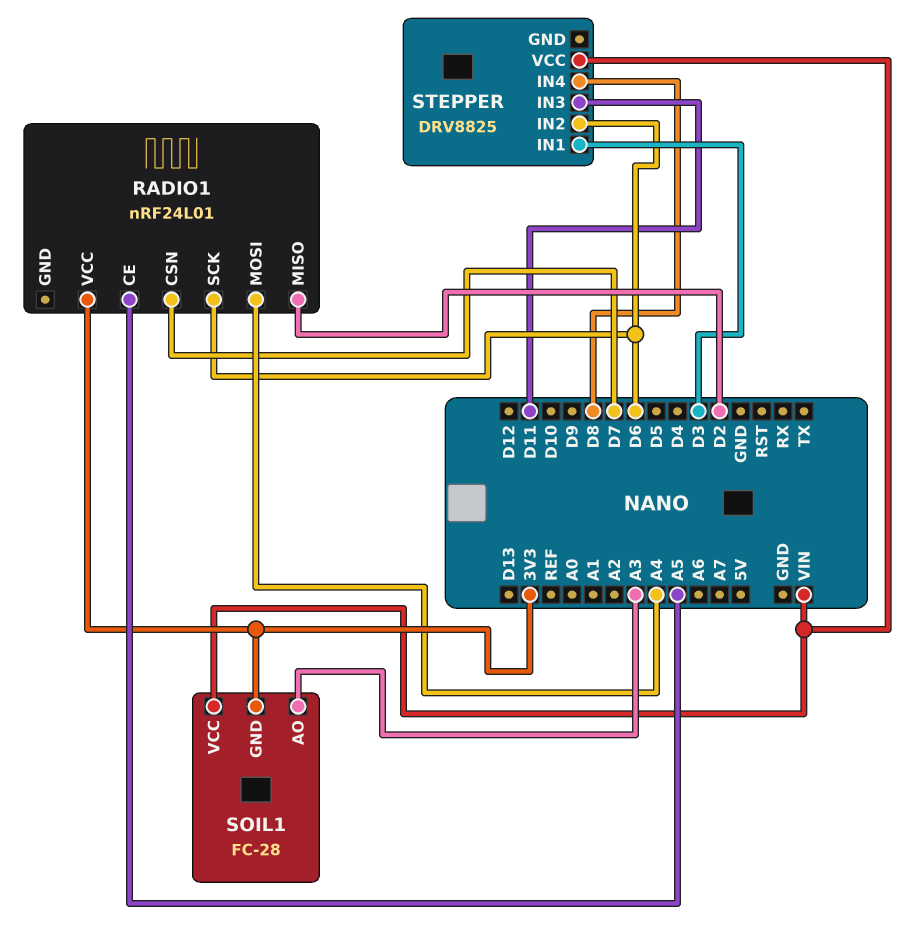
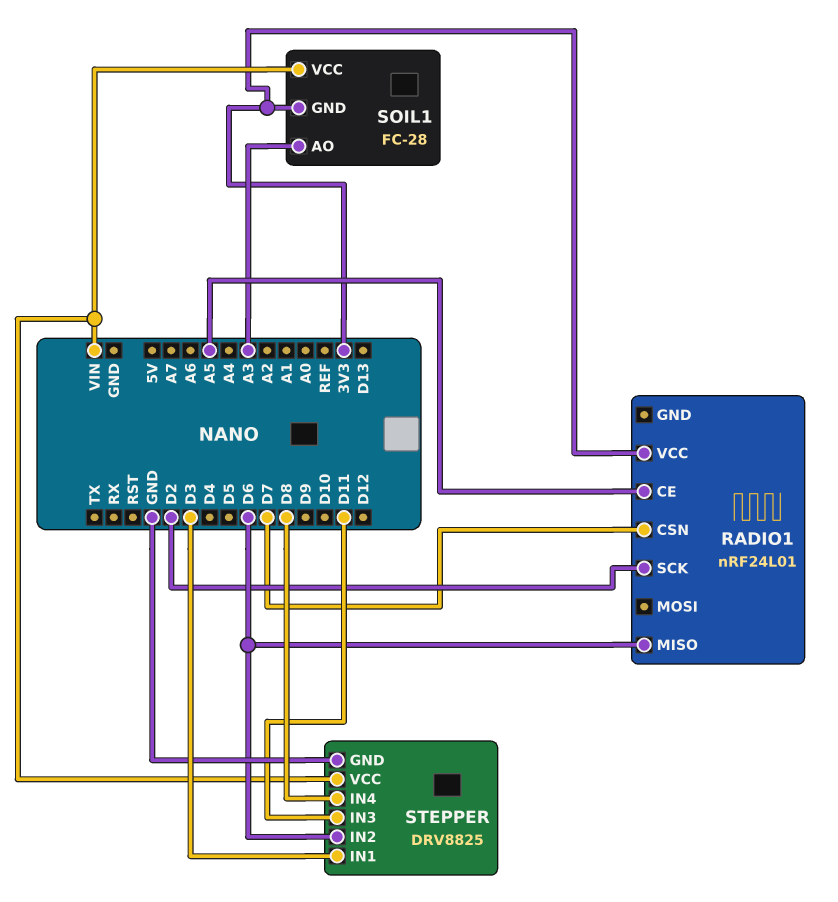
RADIO1 pin MISO: D2 -> D6
RADIO1 pin MOSI: A4 -> none
RADIO1 pin SCK: D6 -> D2
STEPPER pin GND: none -> GND

